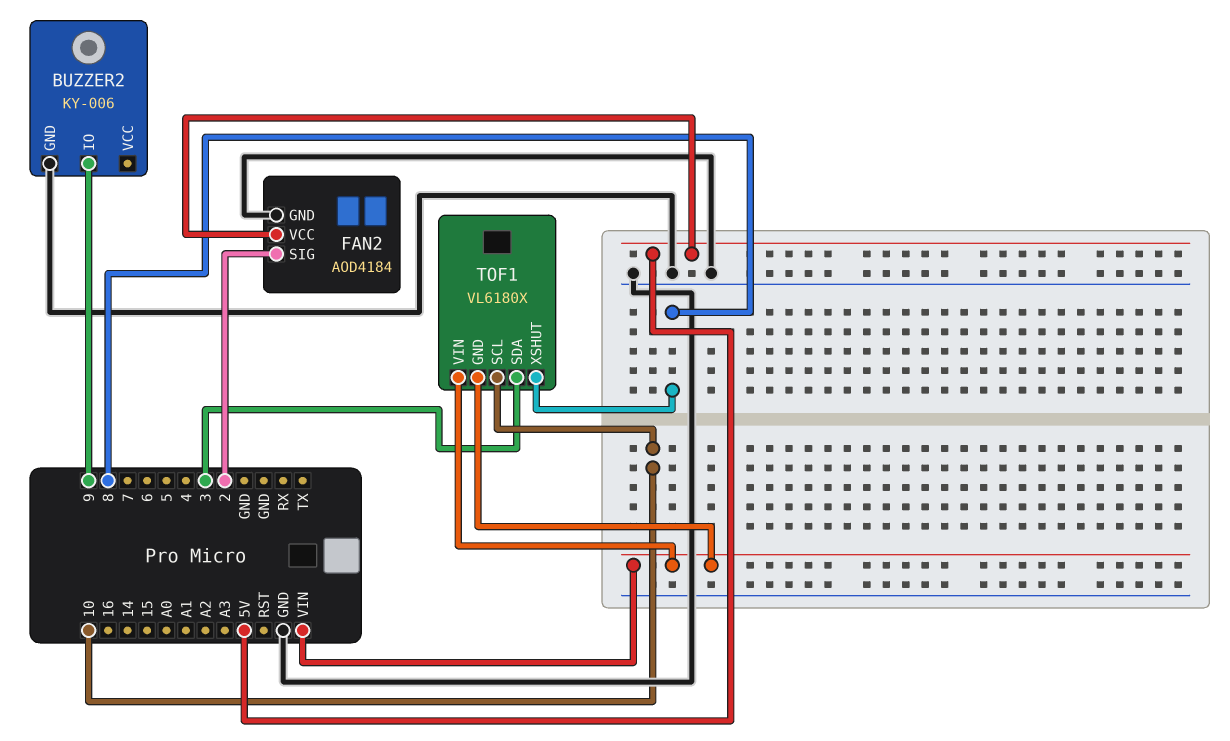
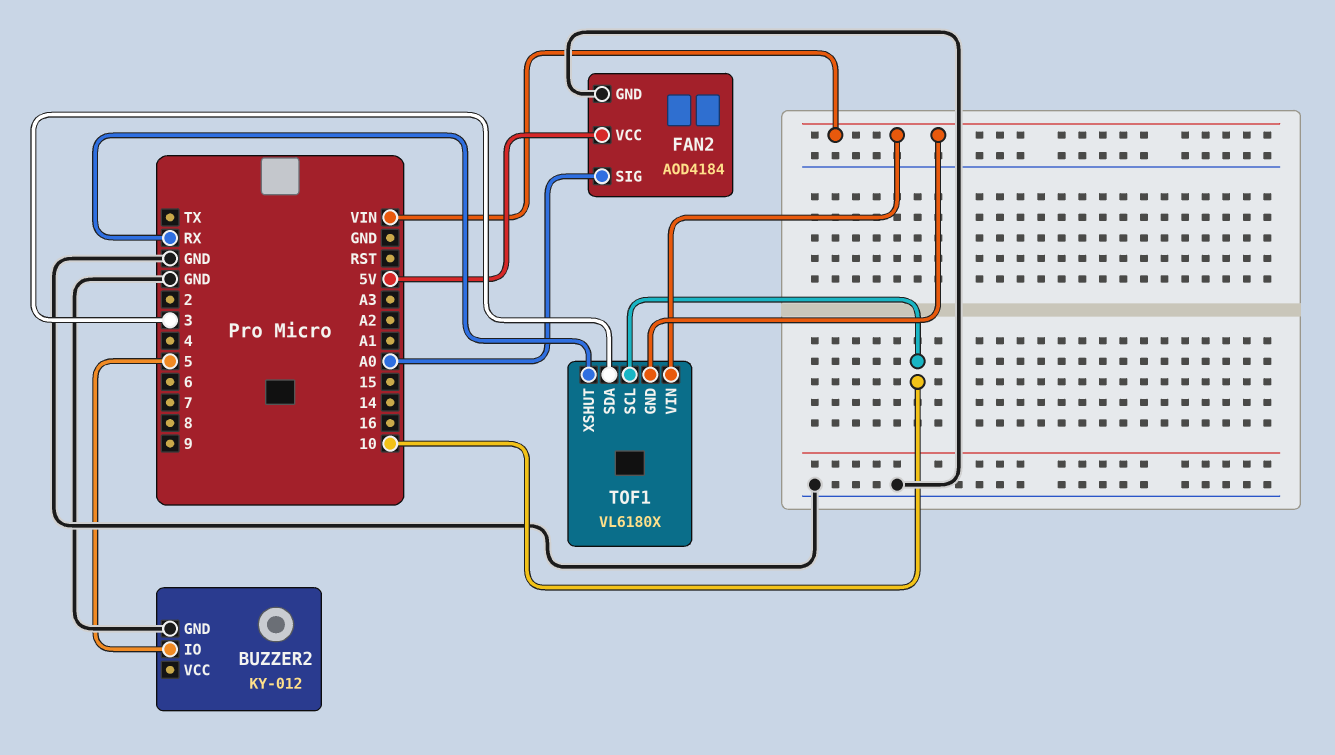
BUZZER2: KY-006 -> KY-012
BUZZER2 pin IO: 9 -> 5
FAN2 pin SIG: 2 -> A0
TOF1 pin XSHUT: 8 -> RX

